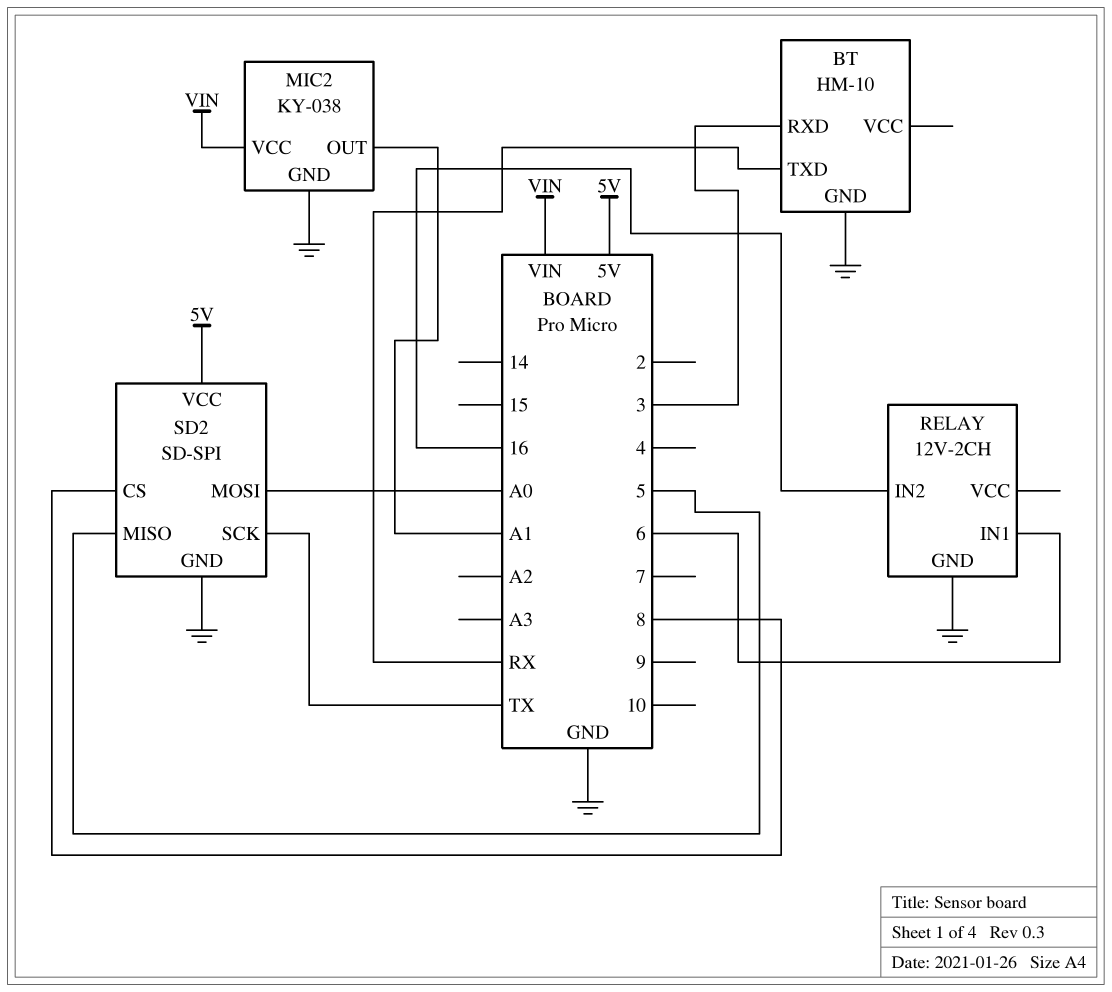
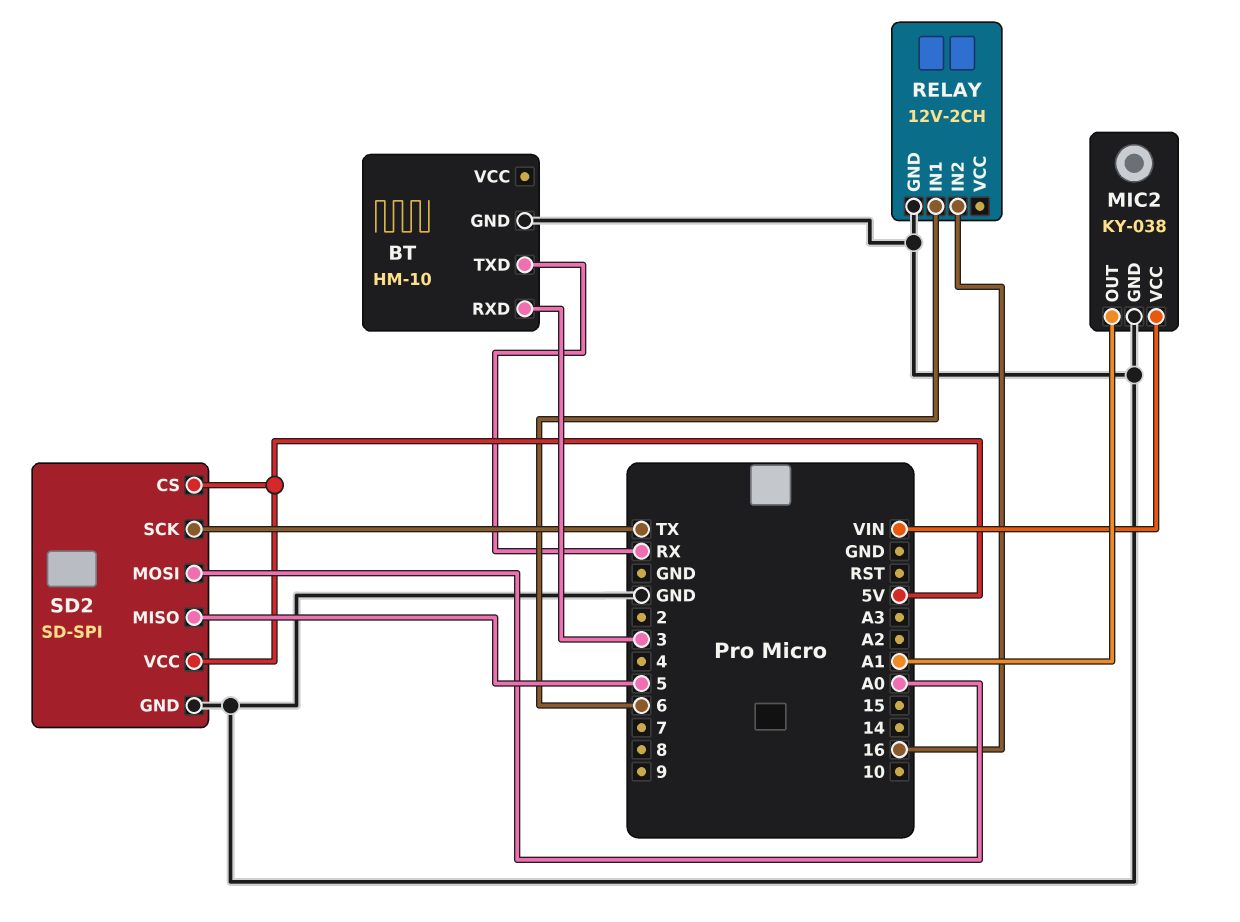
SD2 pin CS: 8 -> 5V

